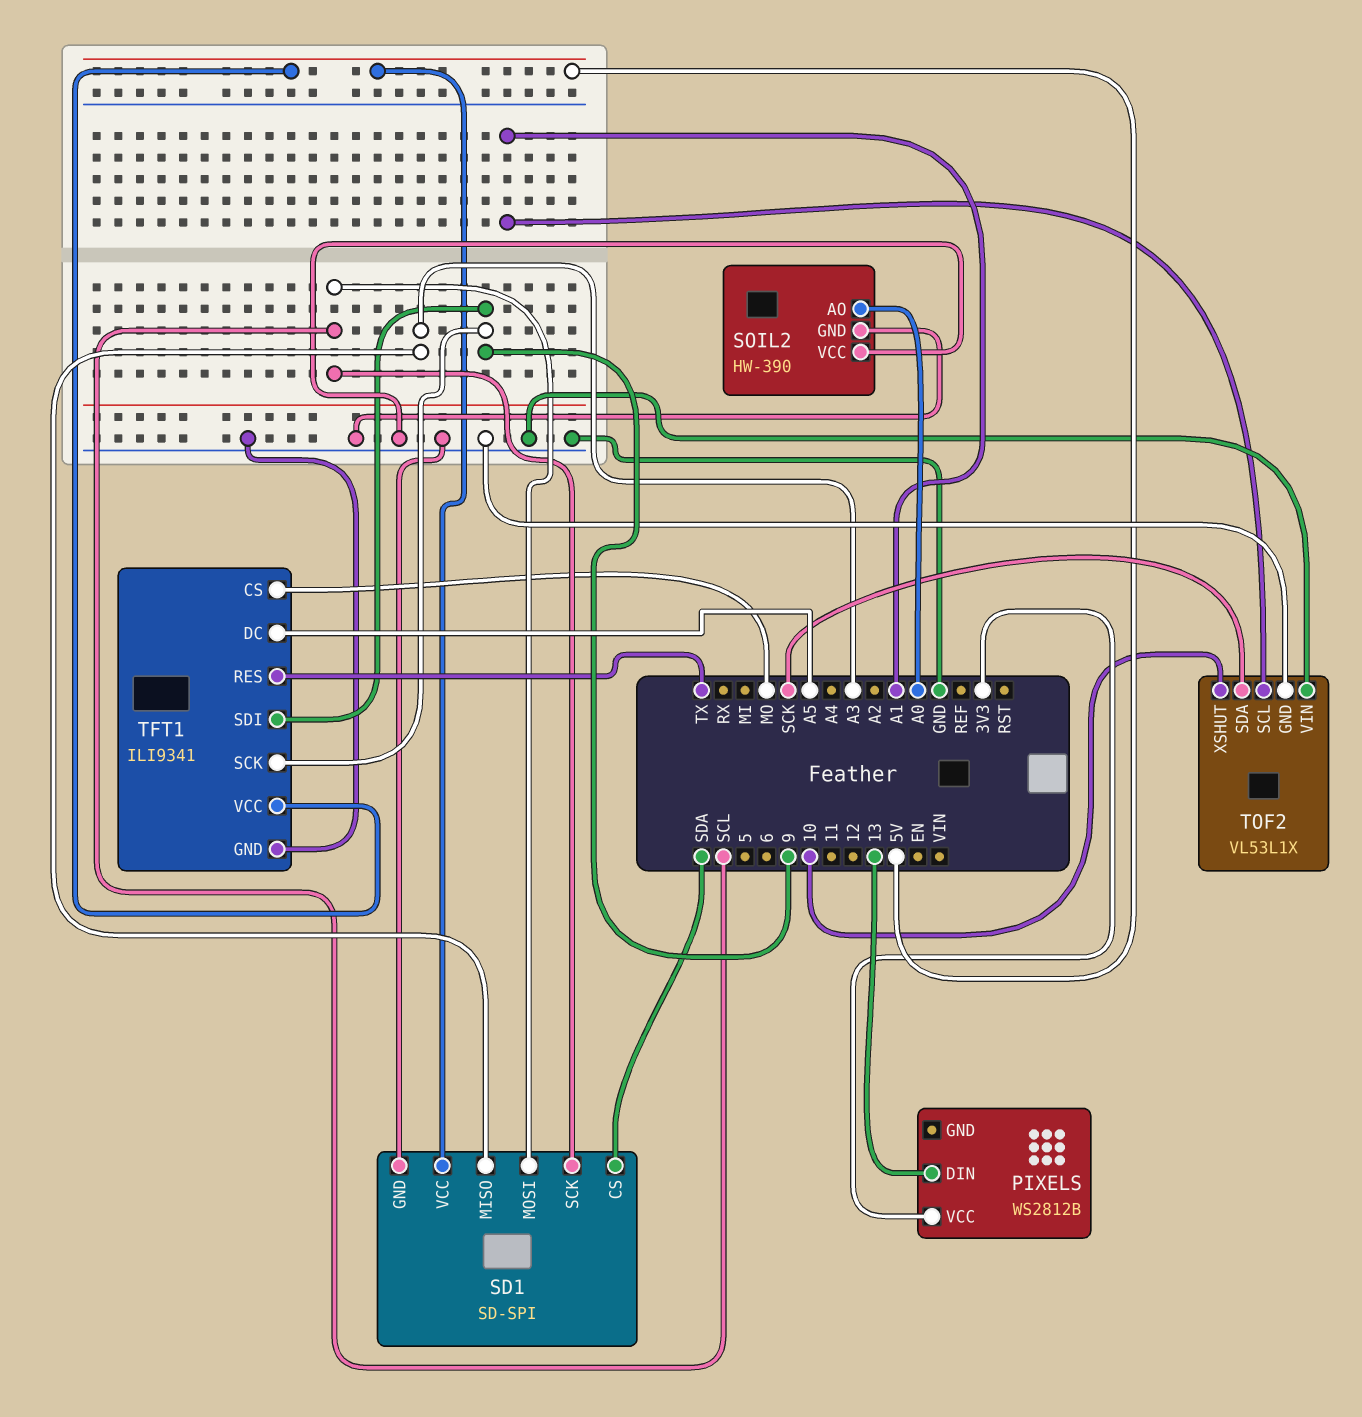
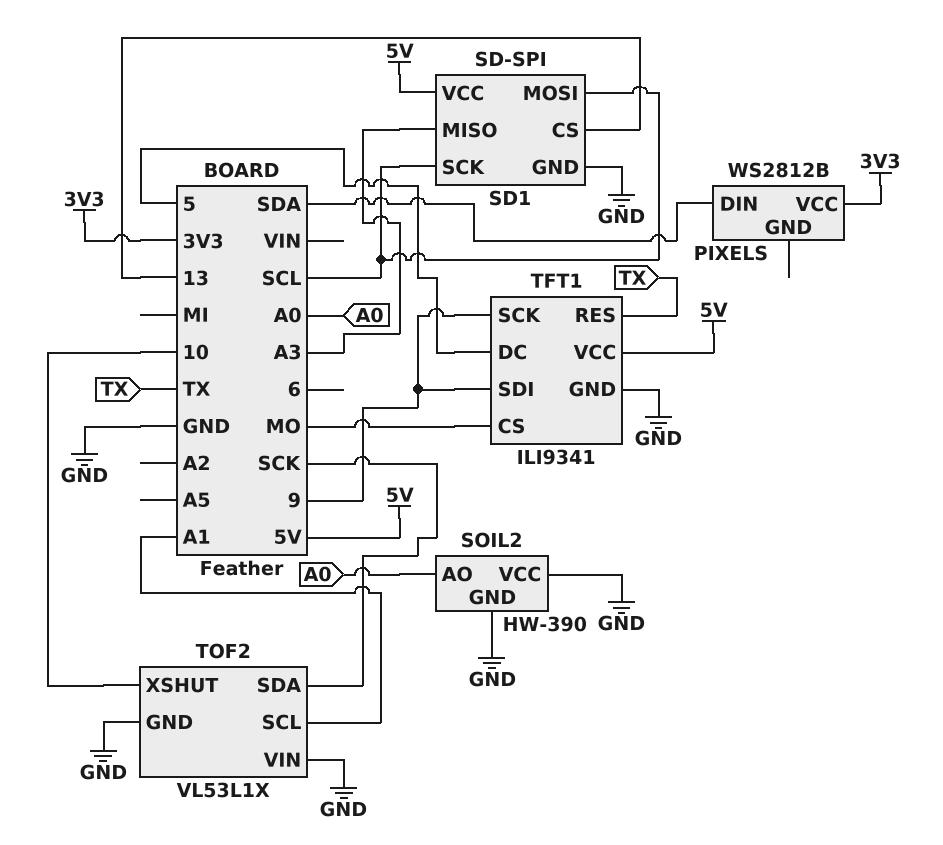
PIXELS pin DIN: 13 -> SDA
SD1 pin CS: SDA -> 13
TFT1 pin DC: A5 -> 5

